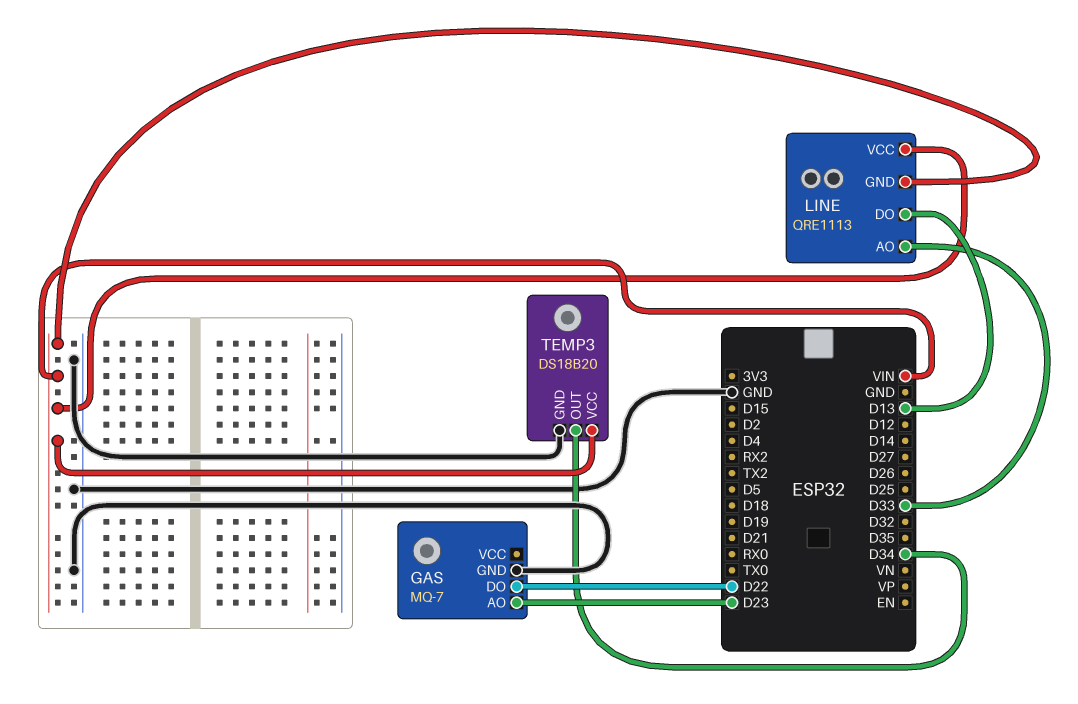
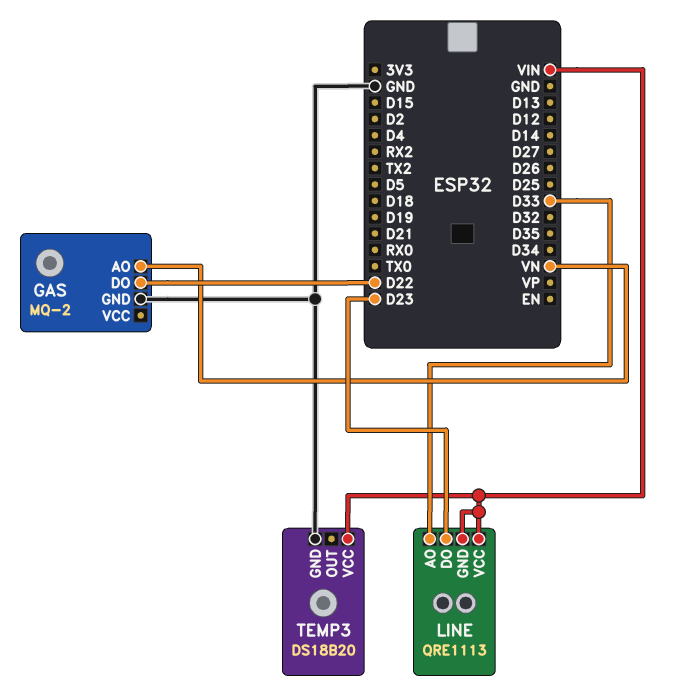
GAS: MQ-7 -> MQ-2
GAS pin AO: D23 -> VN
LINE pin DO: D13 -> D23
TEMP3 pin OUT: D34 -> none

